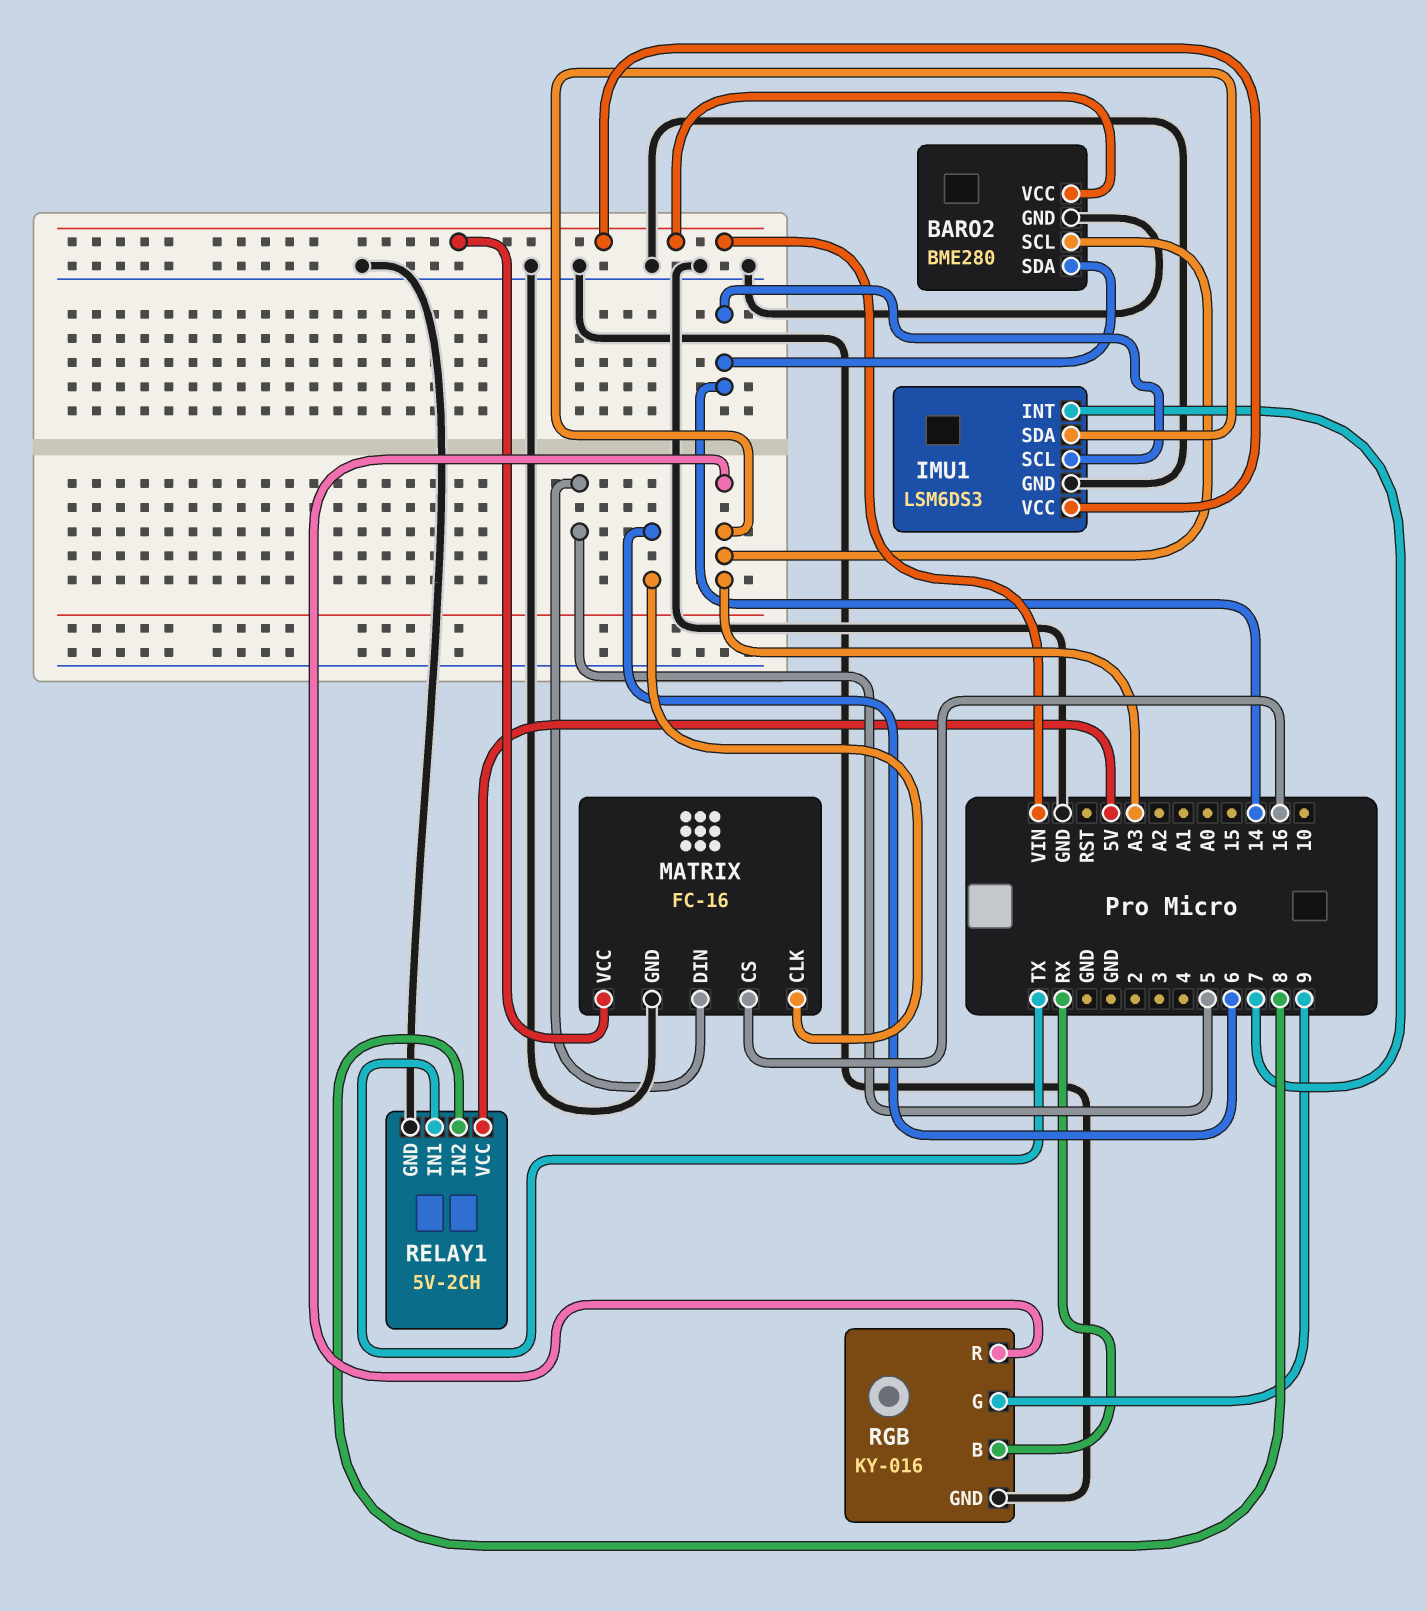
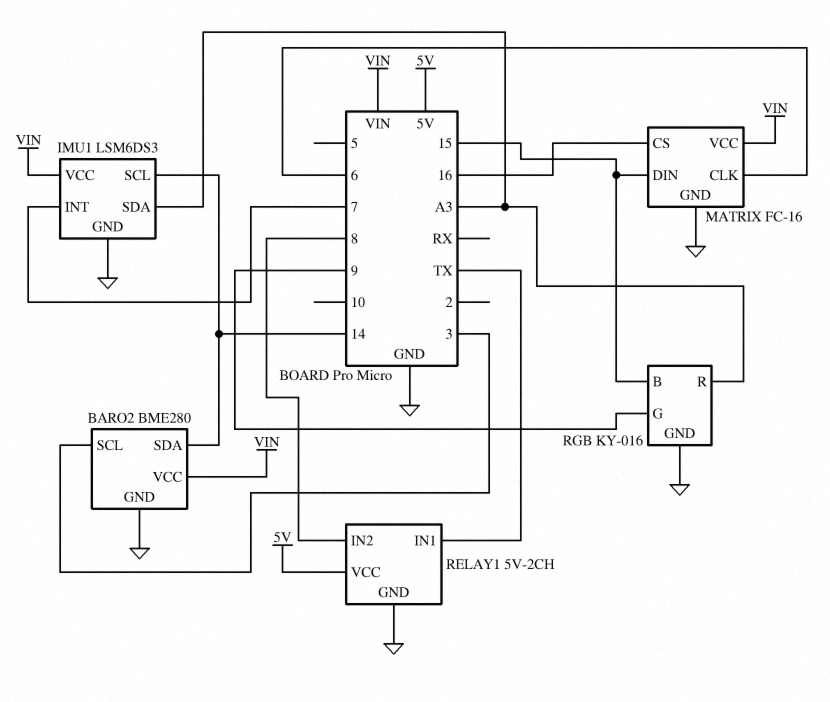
BARO2 pin SCL: A3 -> 3
MATRIX pin DIN: 5 -> 15
RGB pin B: RX -> 15

